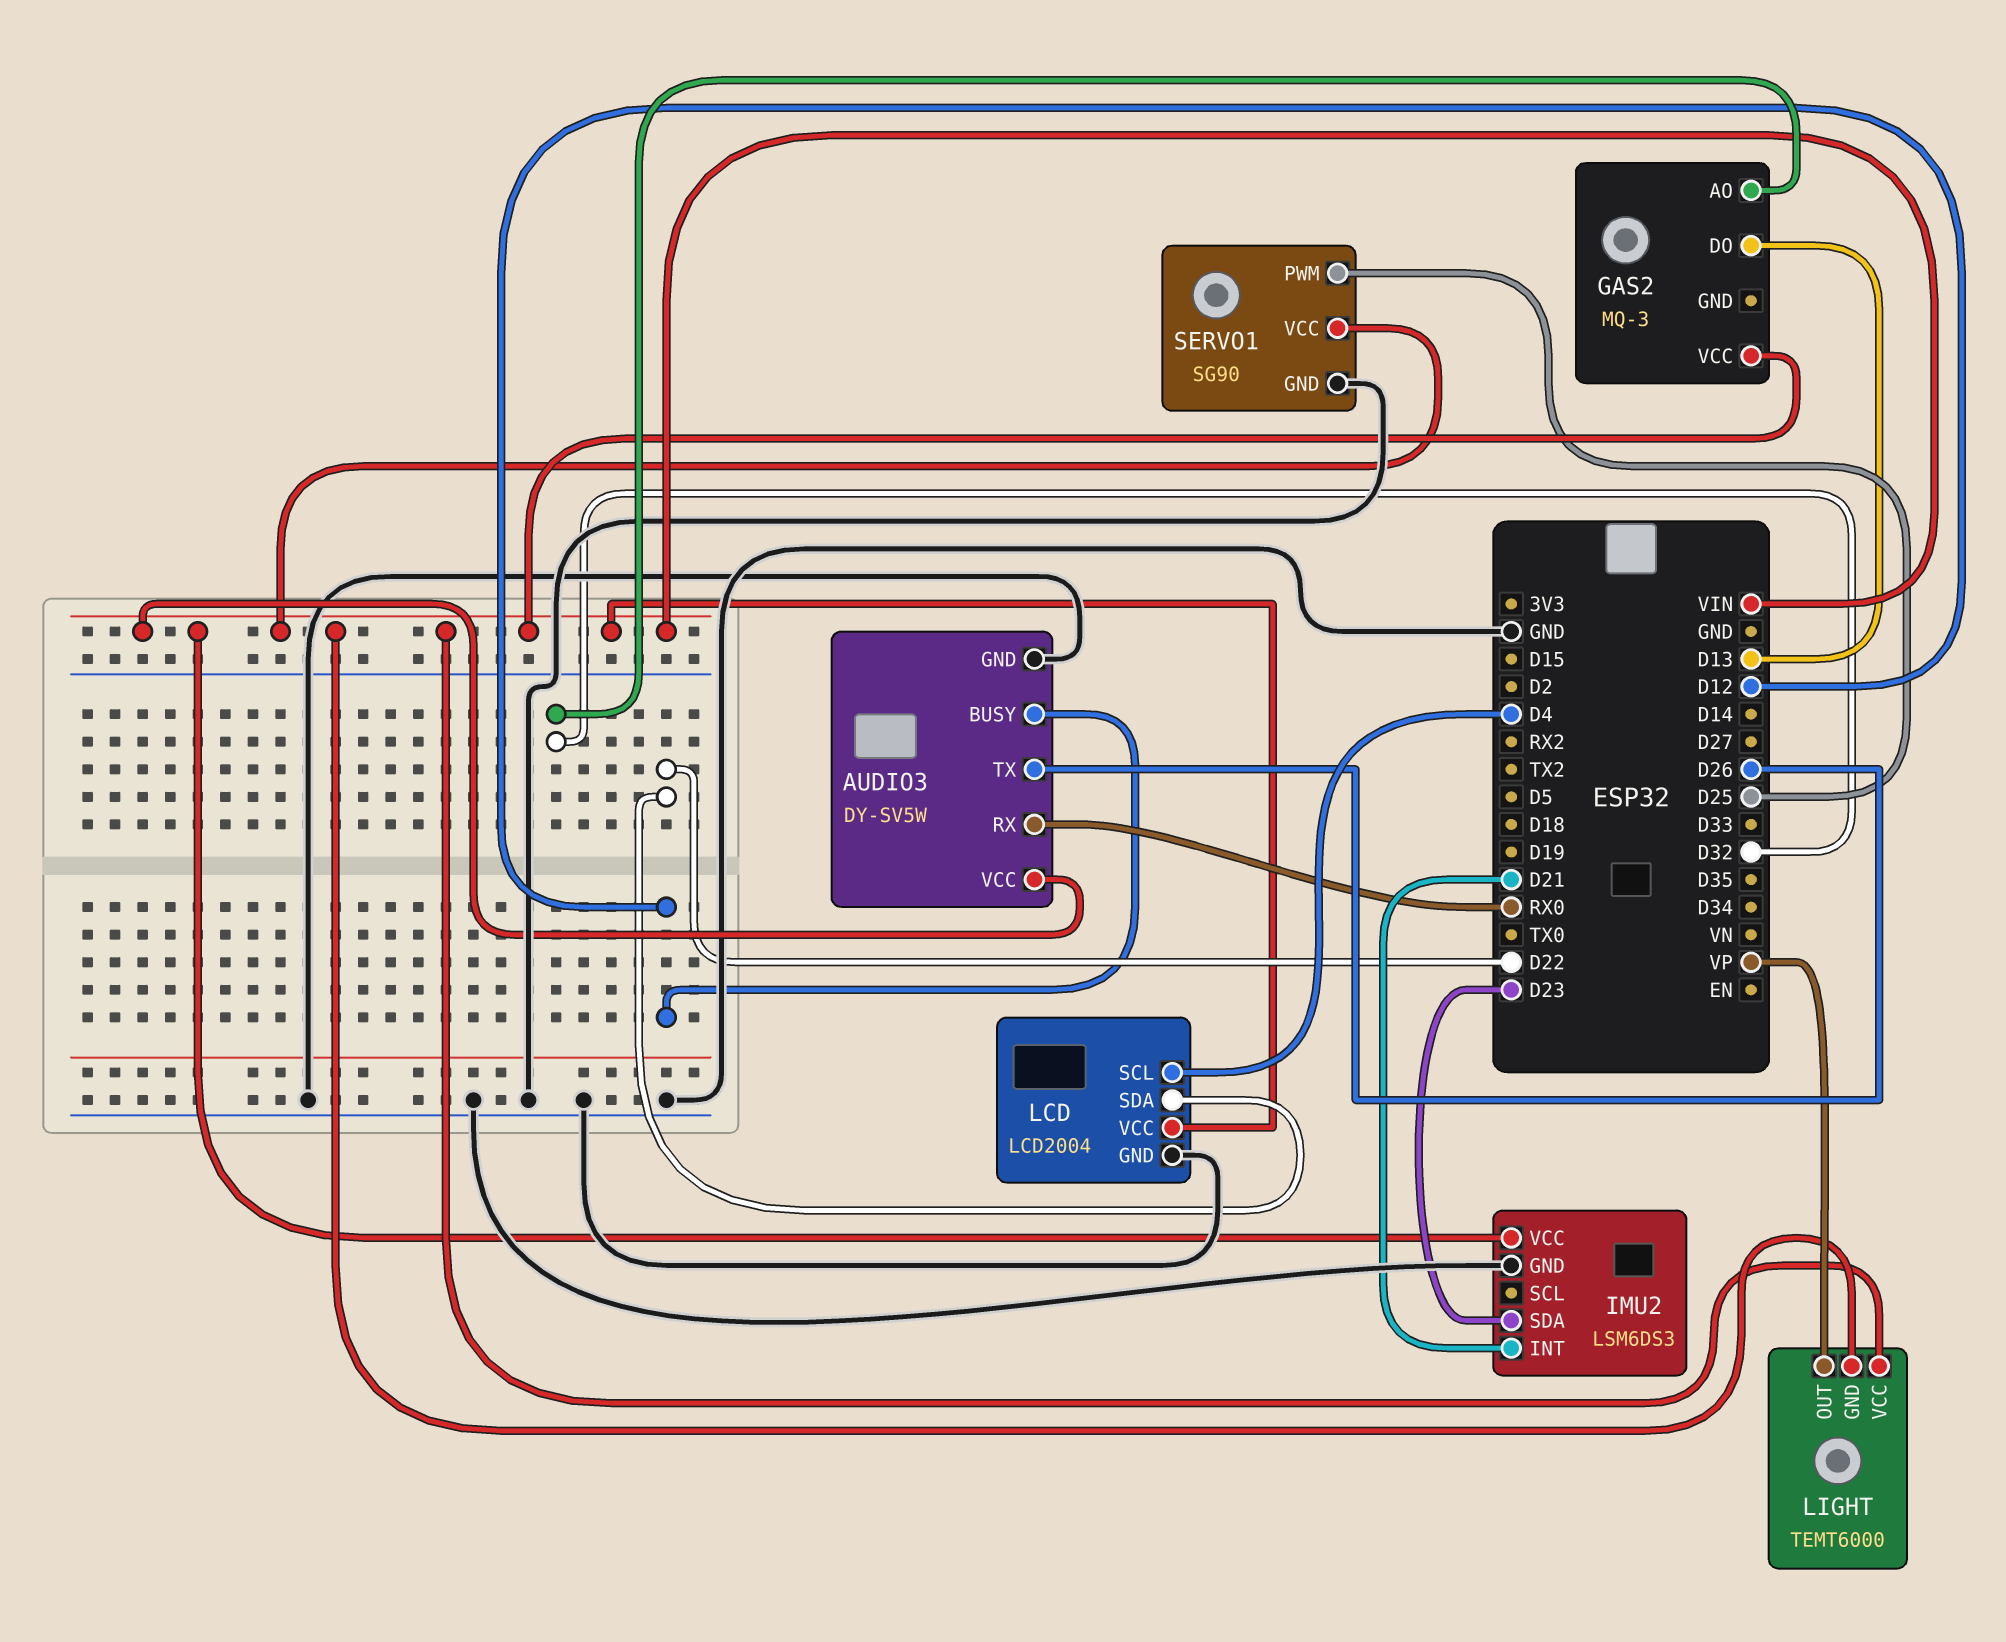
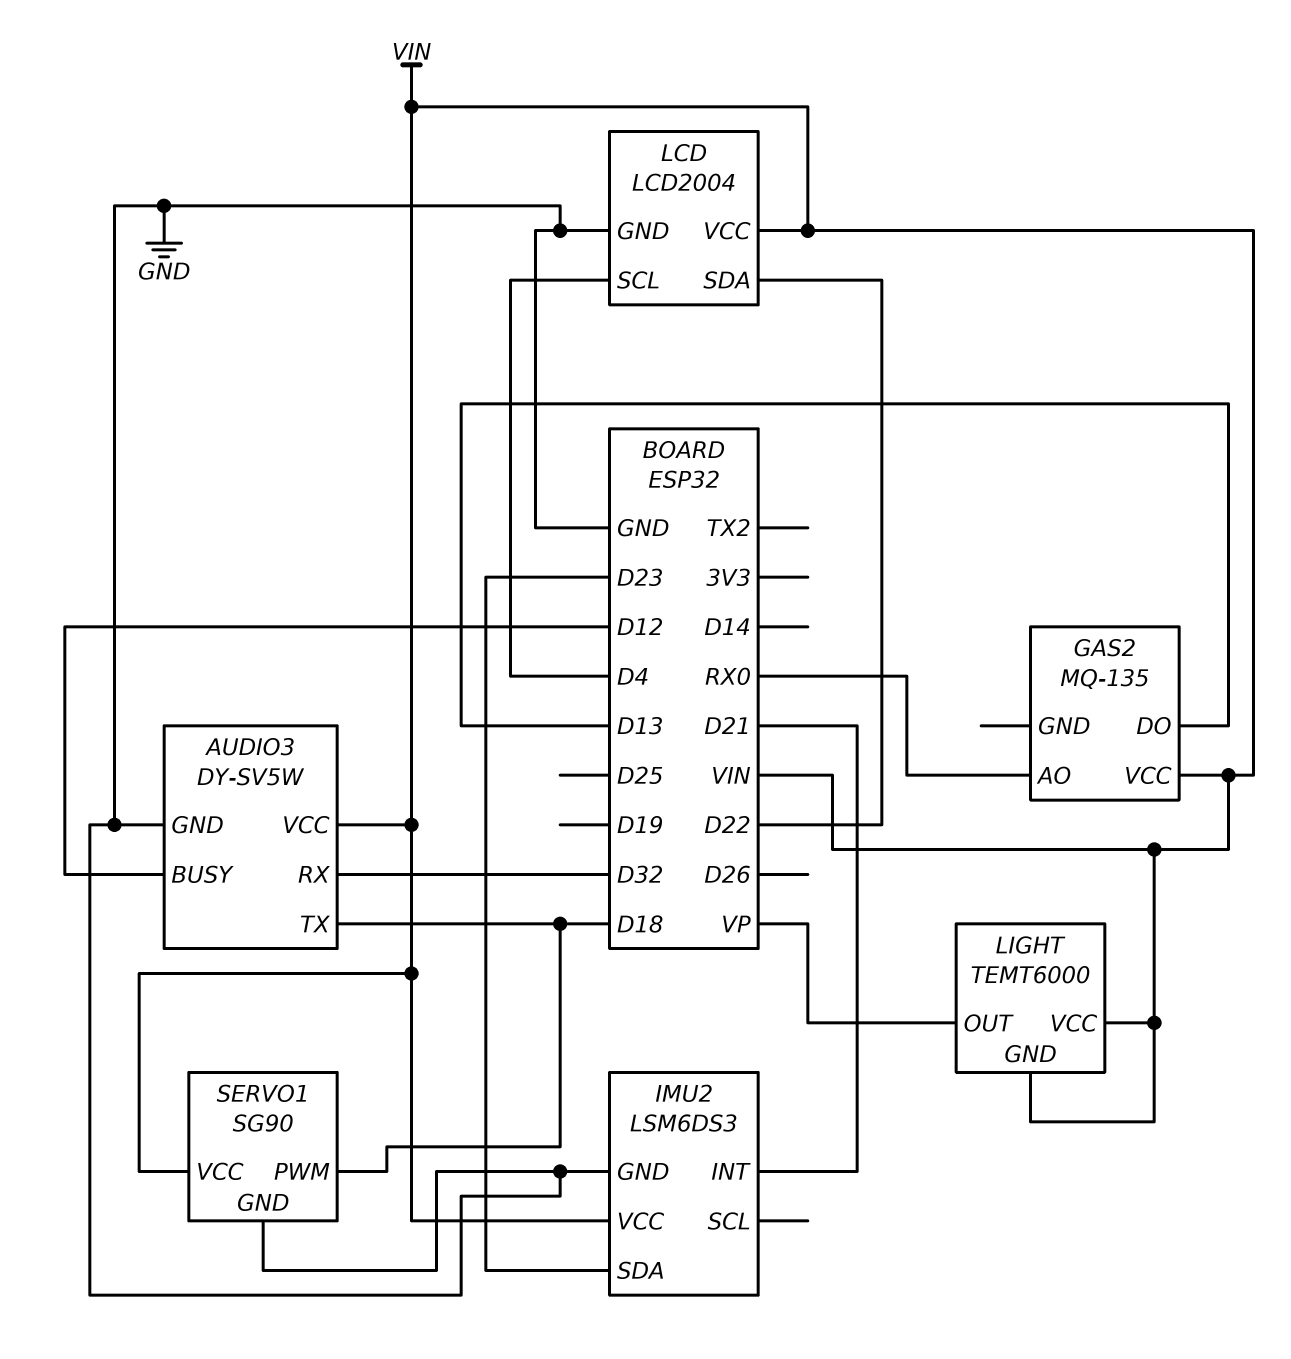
AUDIO3 pin RX: RX0 -> D32
AUDIO3 pin TX: D26 -> D18
GAS2: MQ-3 -> MQ-135
GAS2 pin AO: D32 -> RX0
SERVO1 pin PWM: D25 -> D18

